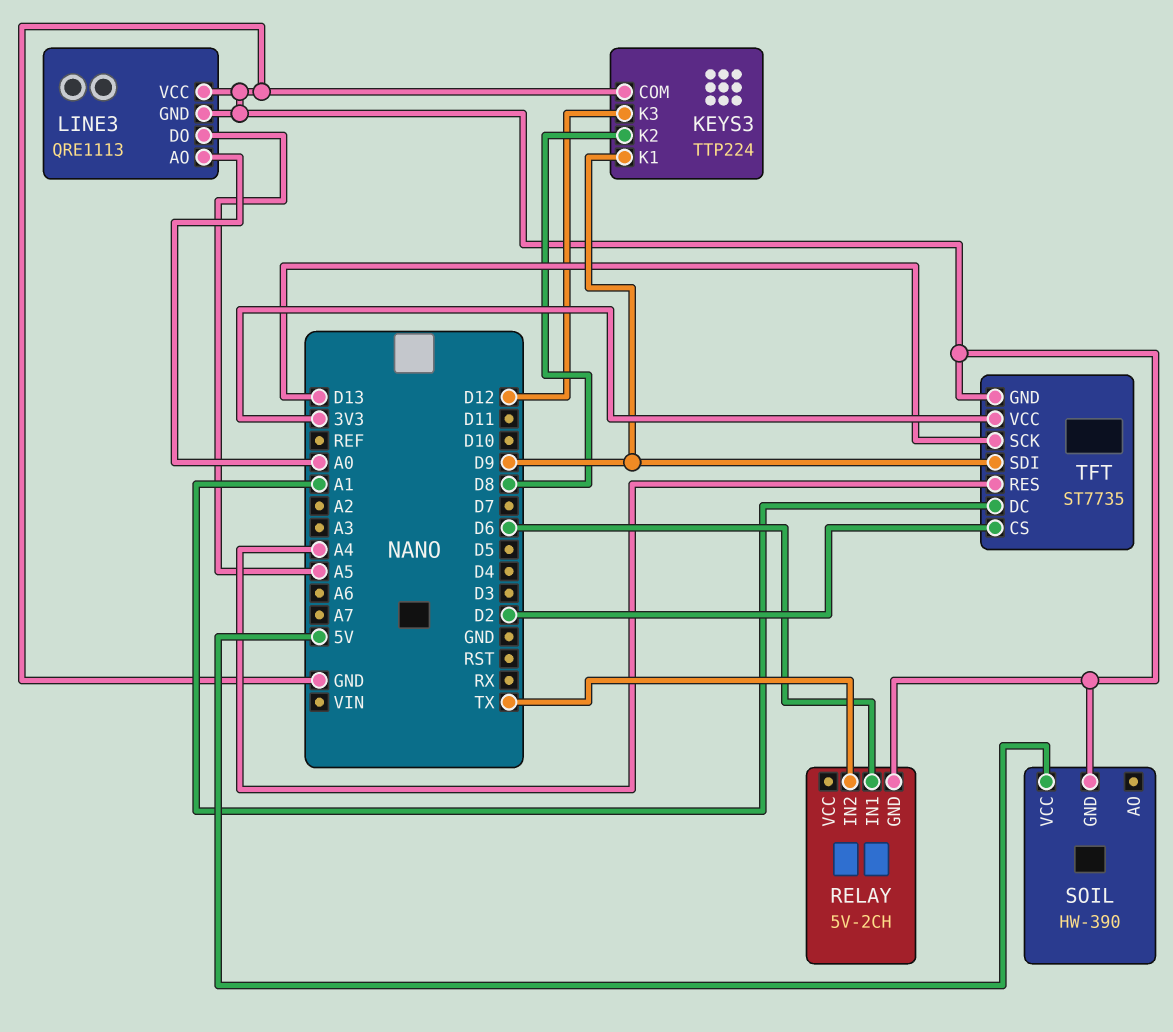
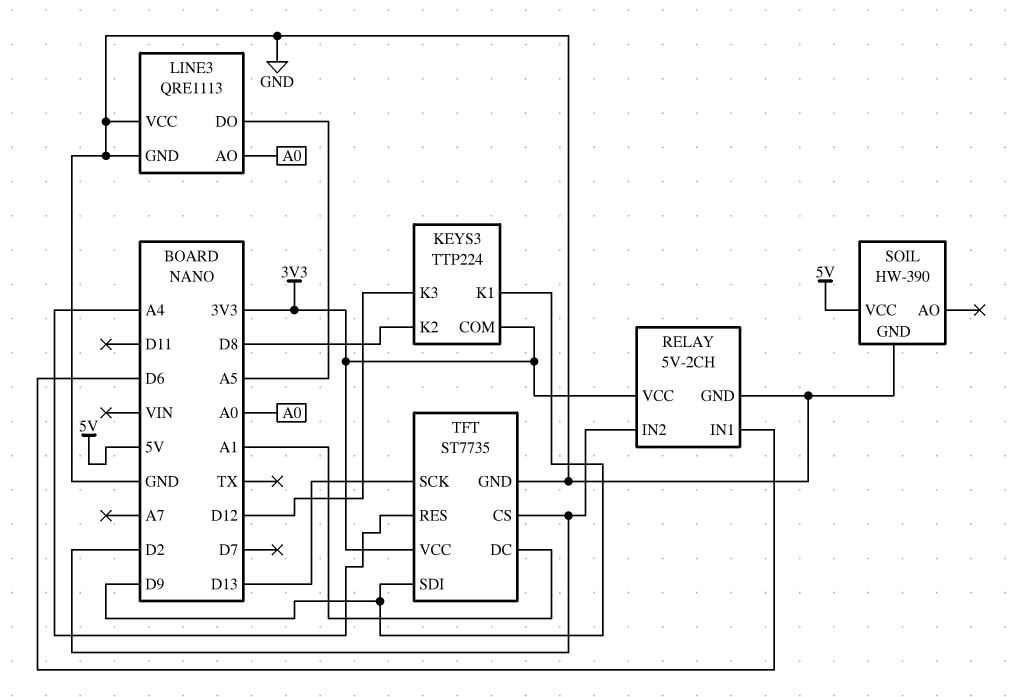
KEYS3 pin COM: GND -> 3V3
RELAY pin IN2: TX -> D2
RELAY pin VCC: none -> 3V3

